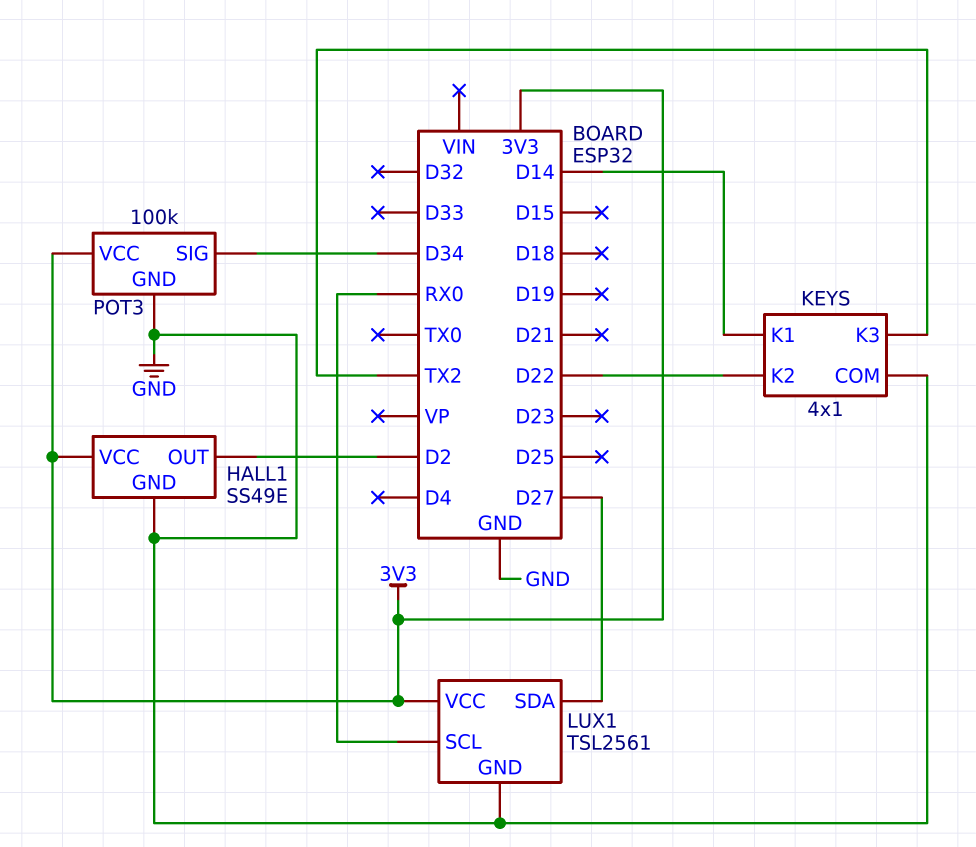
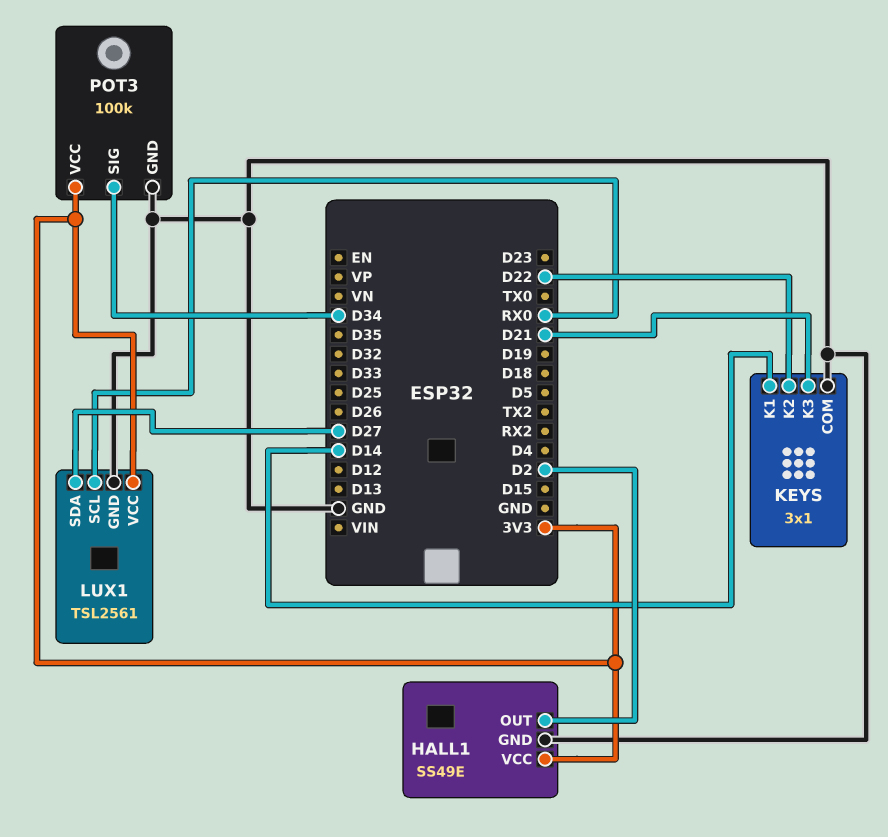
KEYS: 4x1 -> 3x1
KEYS pin K3: TX2 -> D21

